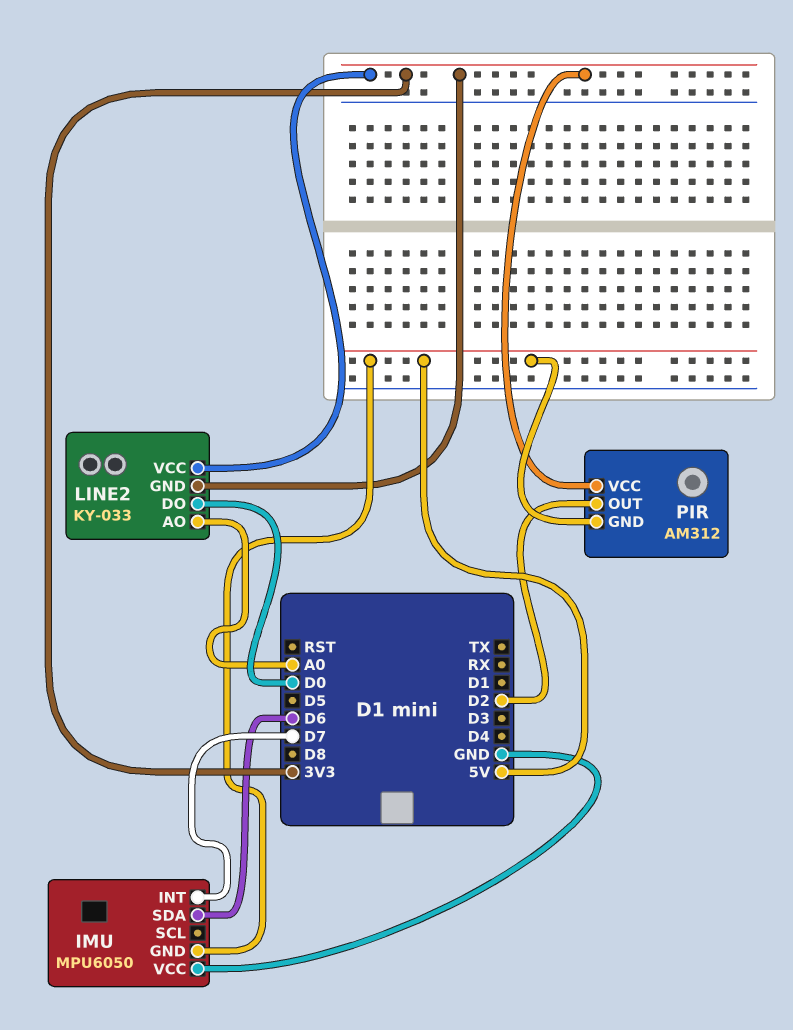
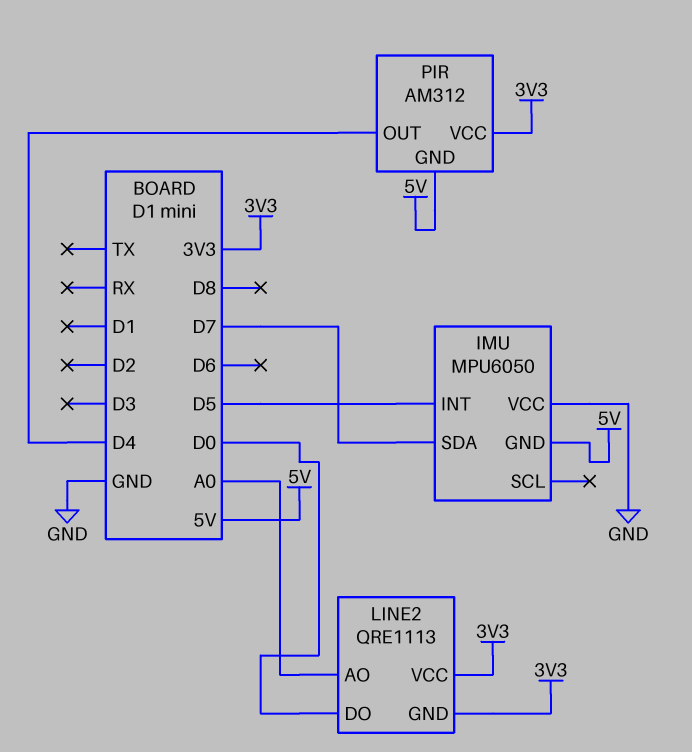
IMU pin INT: D7 -> D5
IMU pin SDA: D6 -> D7
LINE2: KY-033 -> QRE1113
PIR pin OUT: D2 -> D4

